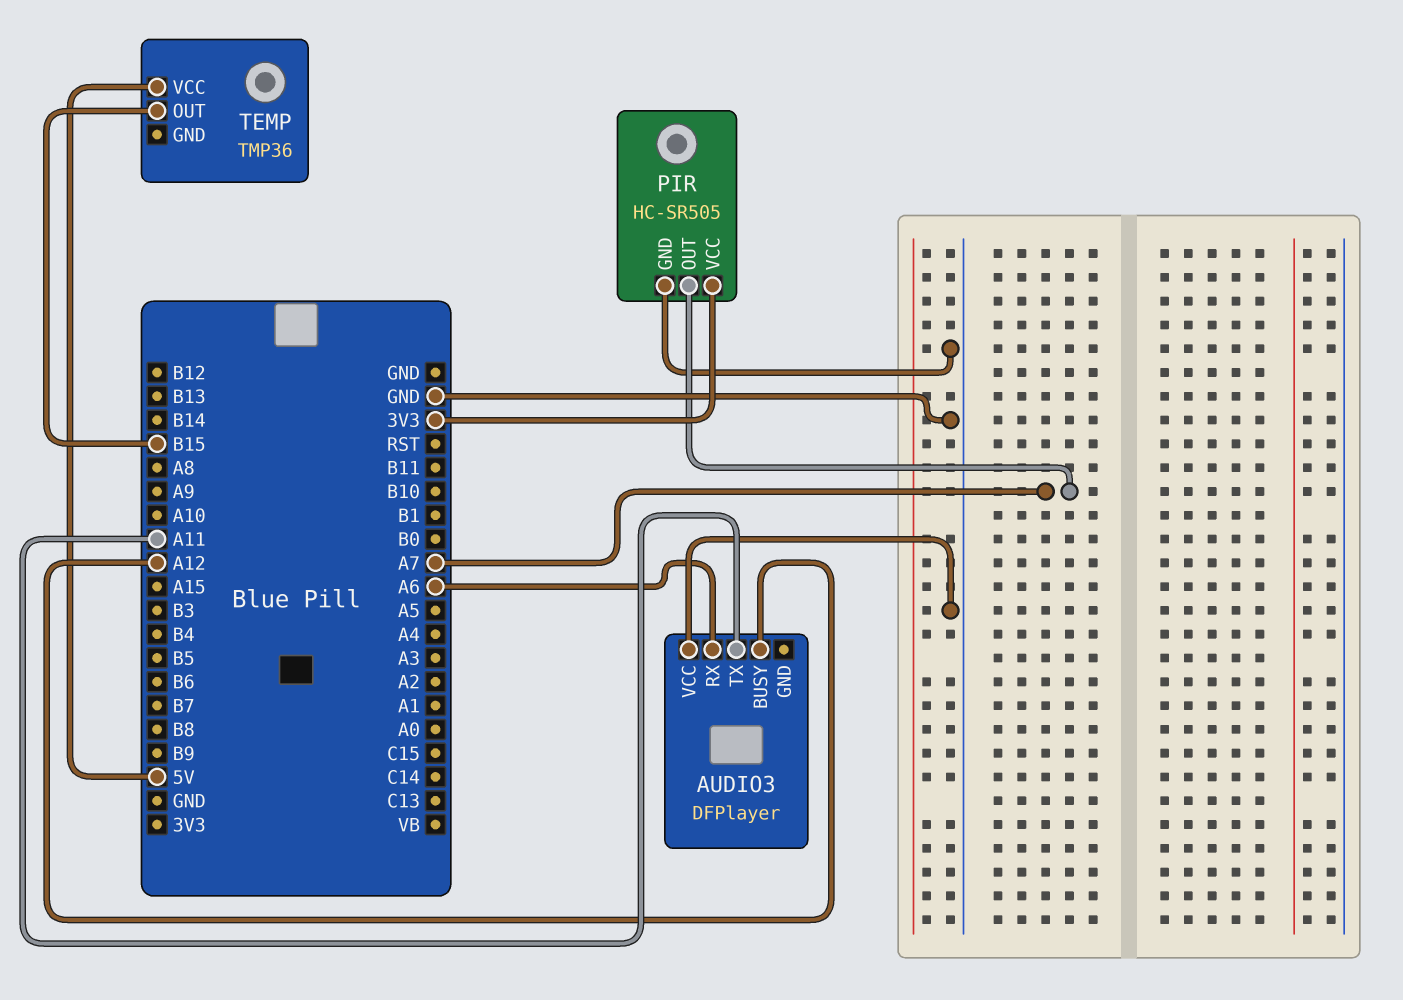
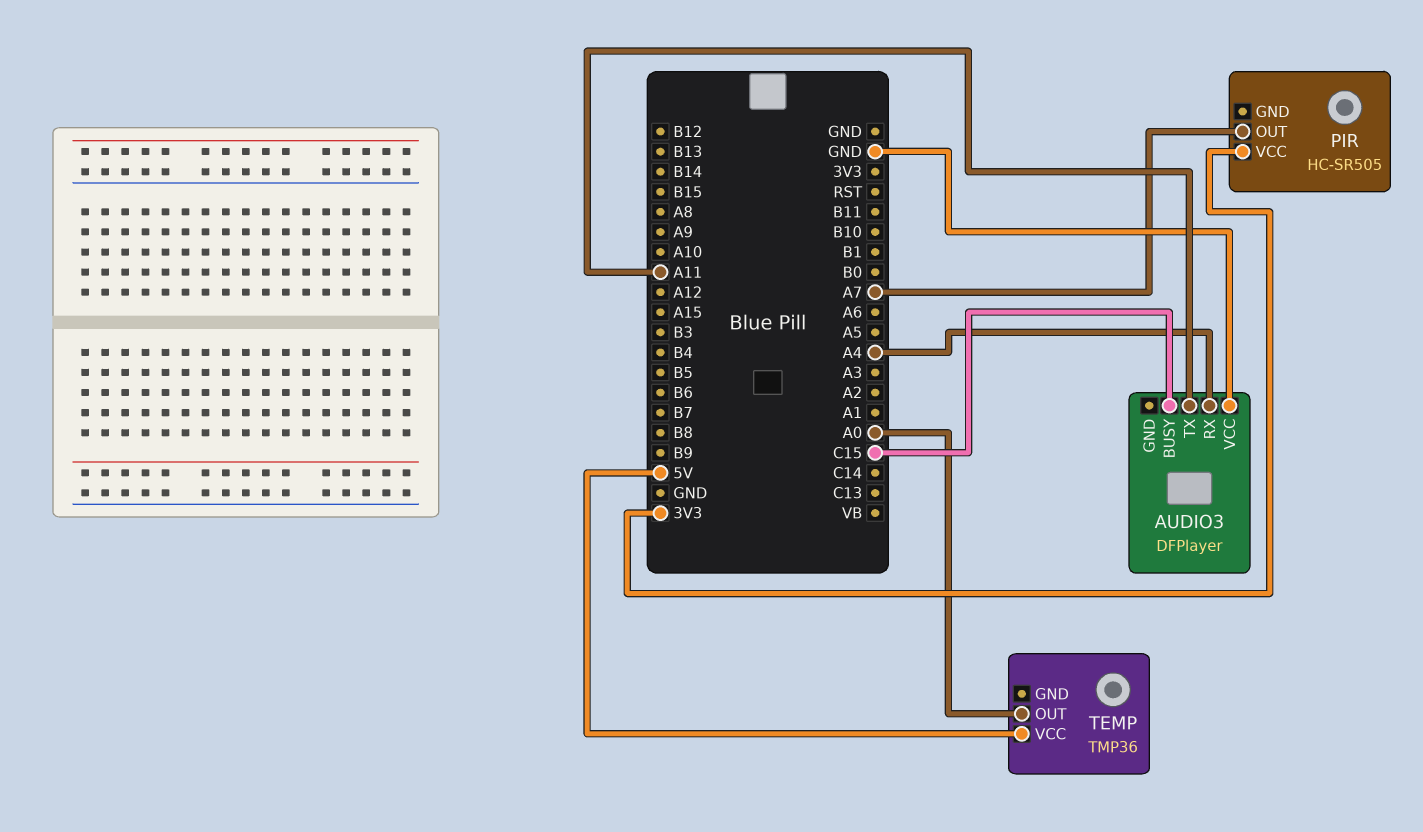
AUDIO3 pin BUSY: A12 -> C15
AUDIO3 pin RX: A6 -> A4
PIR pin GND: GND -> none
TEMP pin OUT: B15 -> A0

